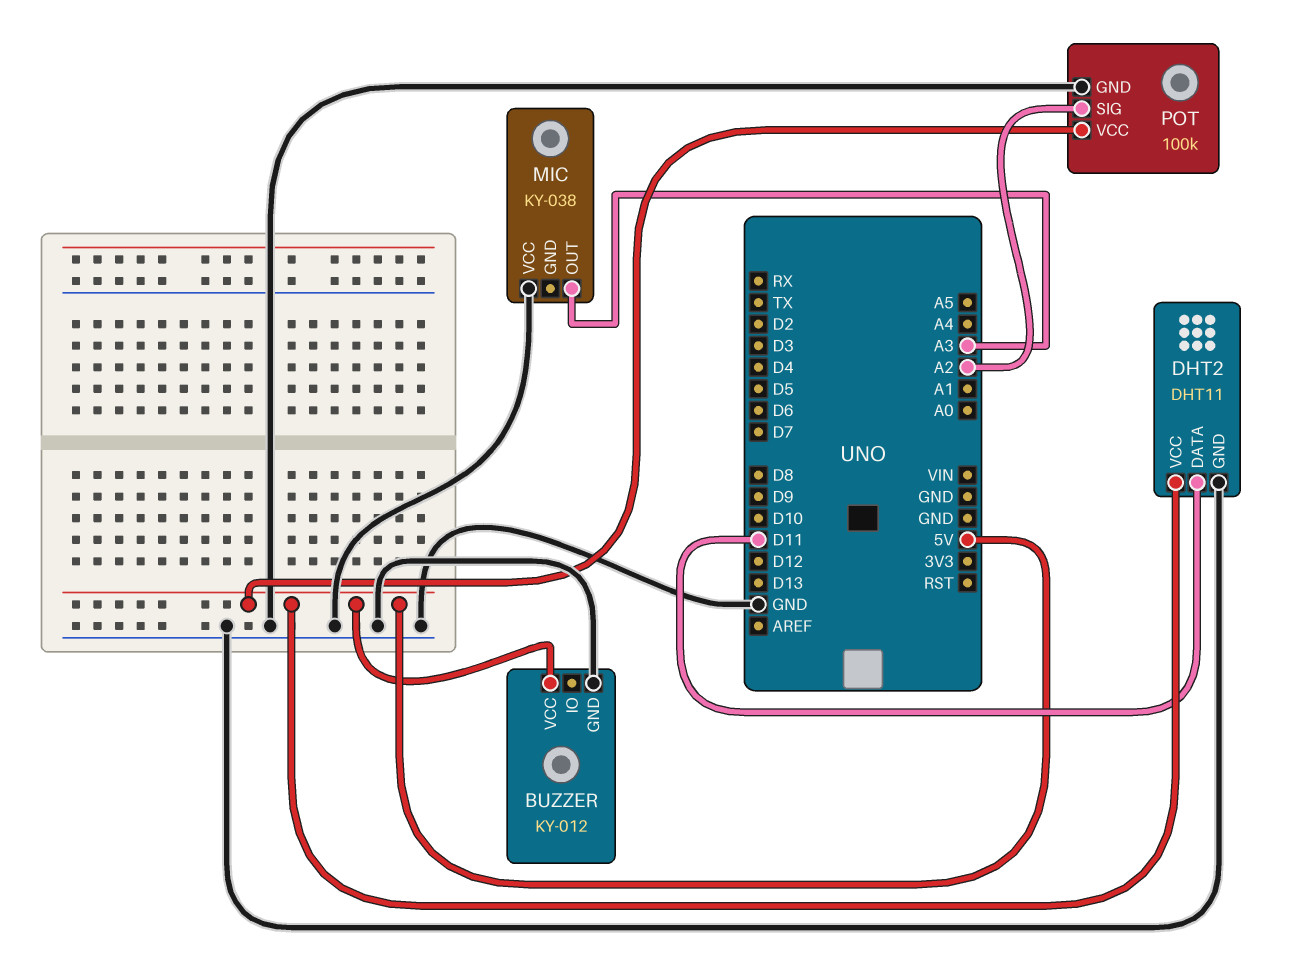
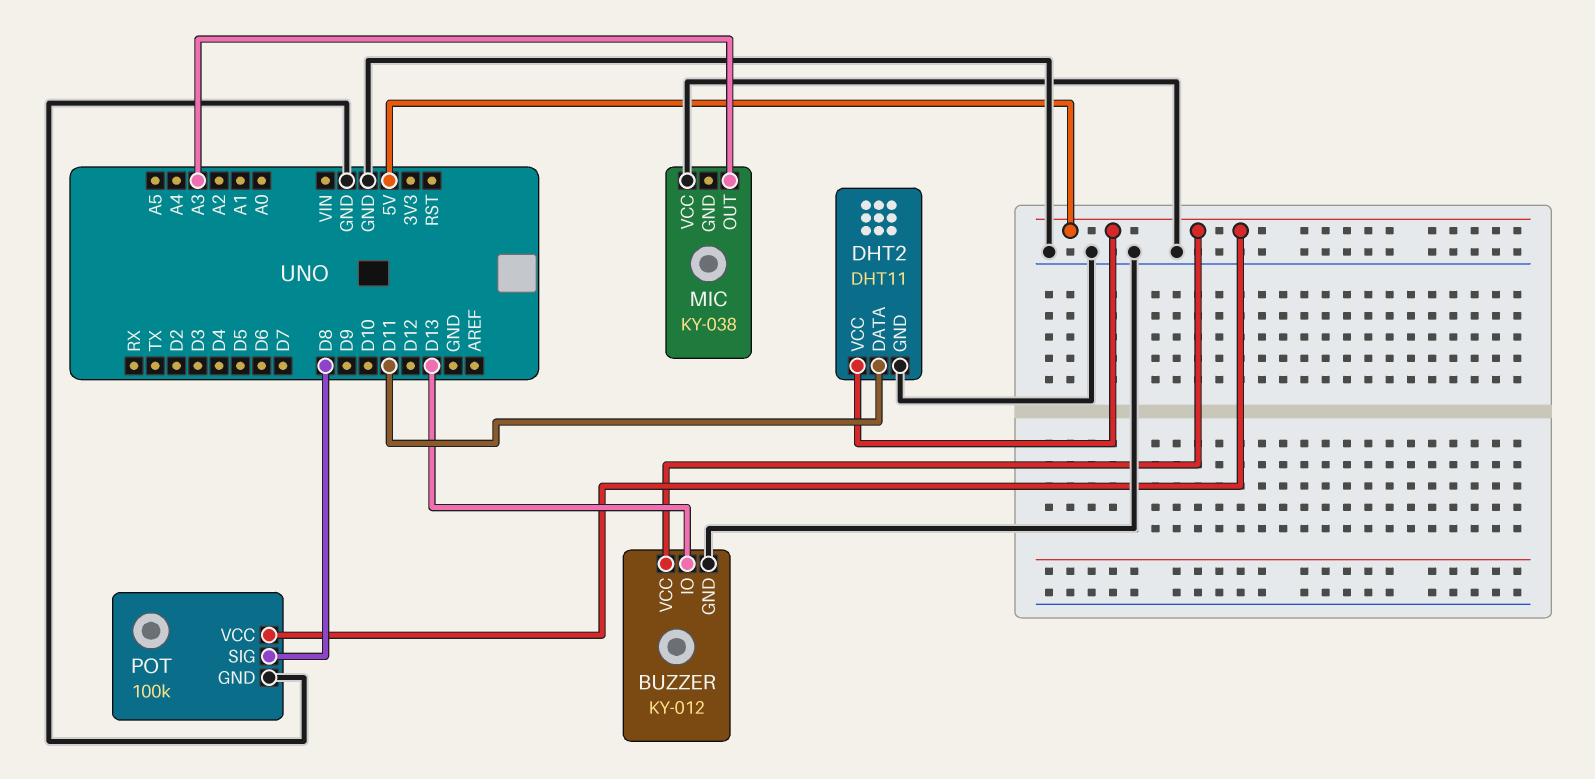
BUZZER pin IO: none -> D13
POT pin SIG: A2 -> D8

